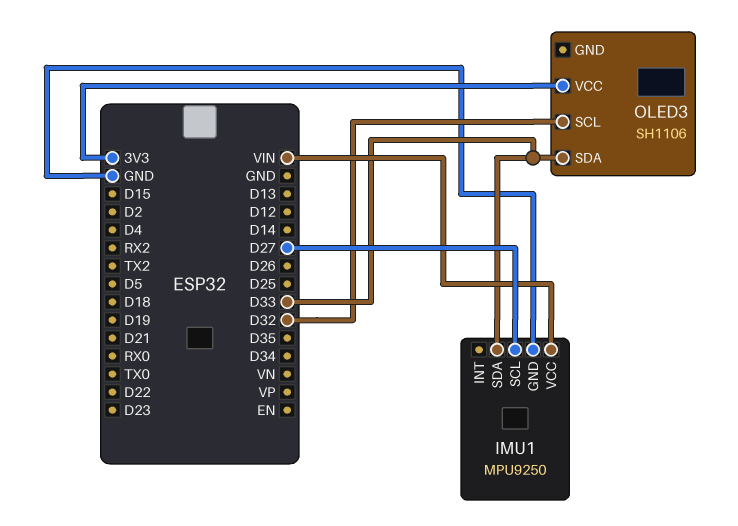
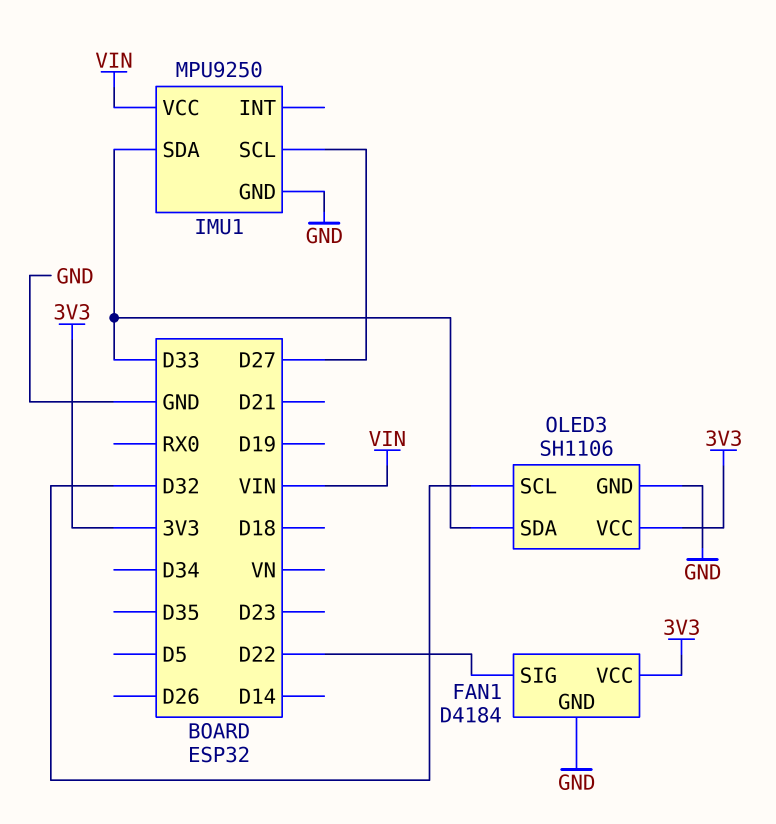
FAN1: none -> D4184
FAN1 pin GND: none -> GND
FAN1 pin SIG: none -> D22
FAN1 pin VCC: none -> 3V3
OLED3 pin GND: none -> GND

